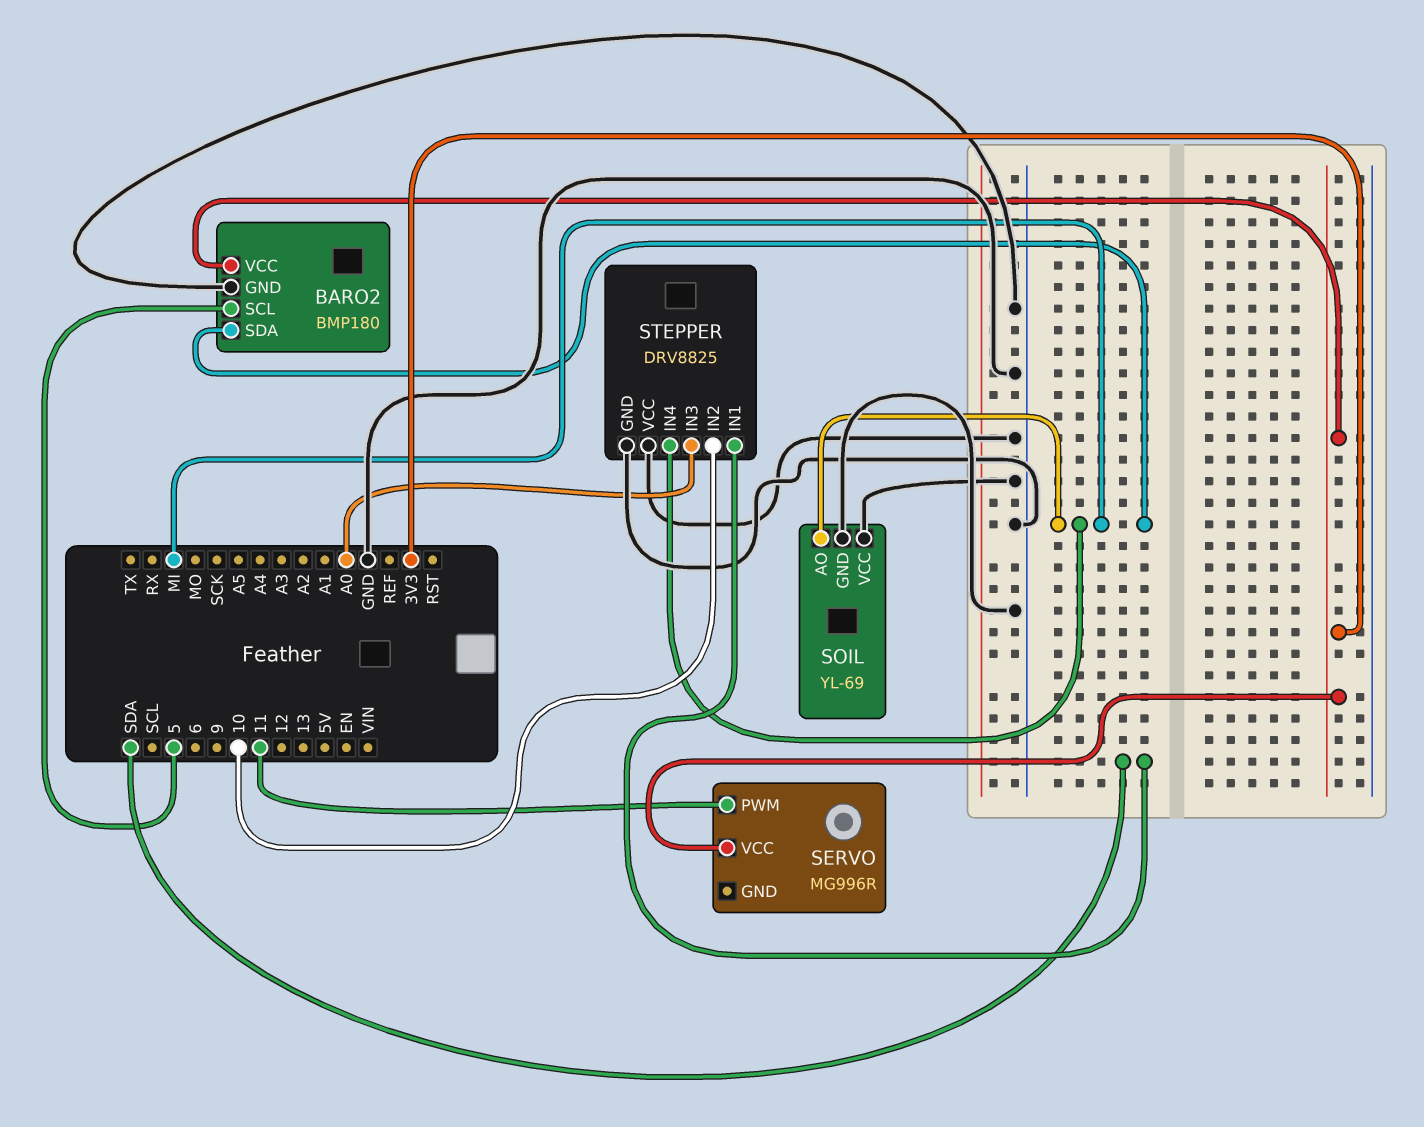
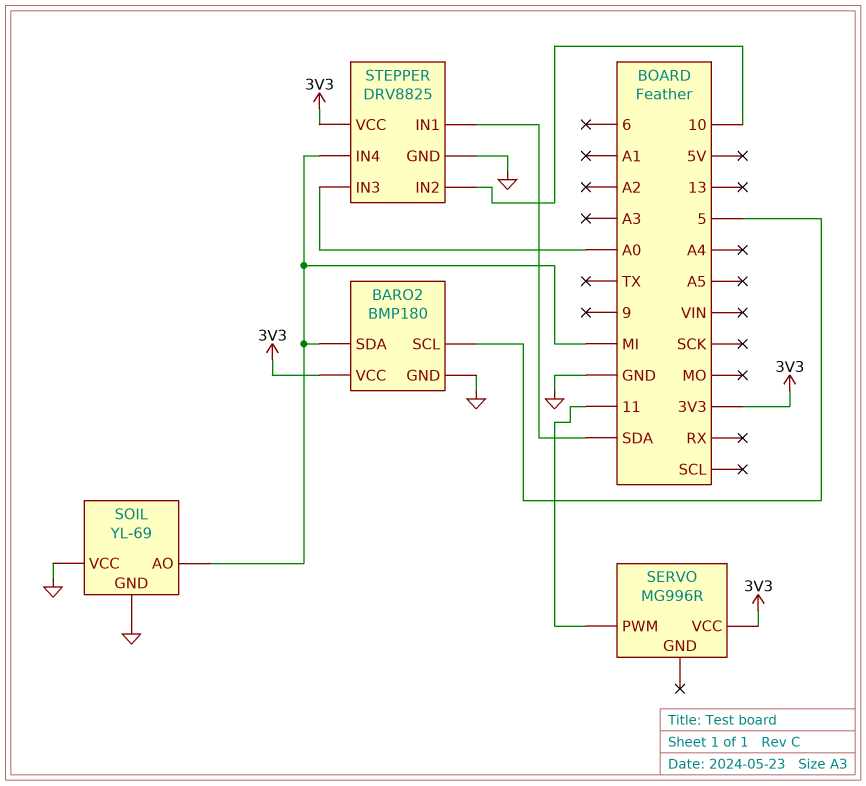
STEPPER pin VCC: GND -> 3V3

